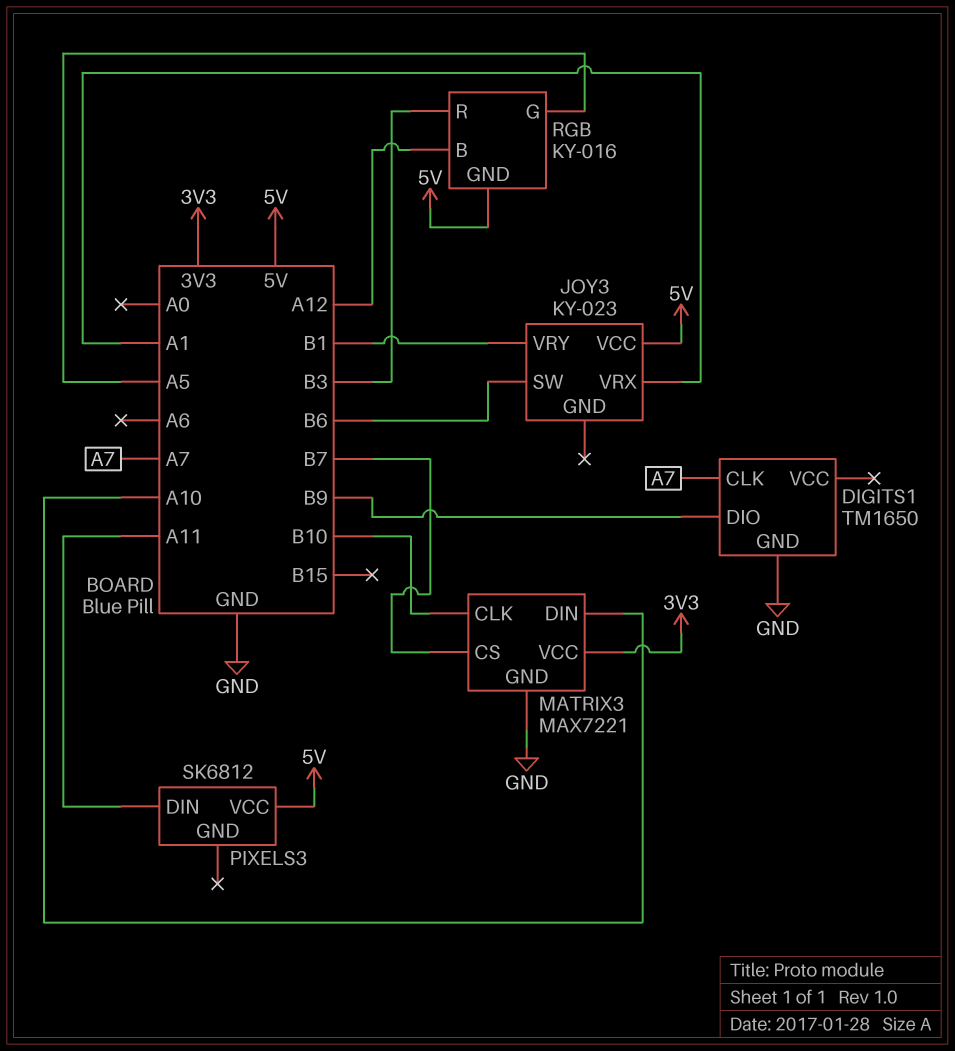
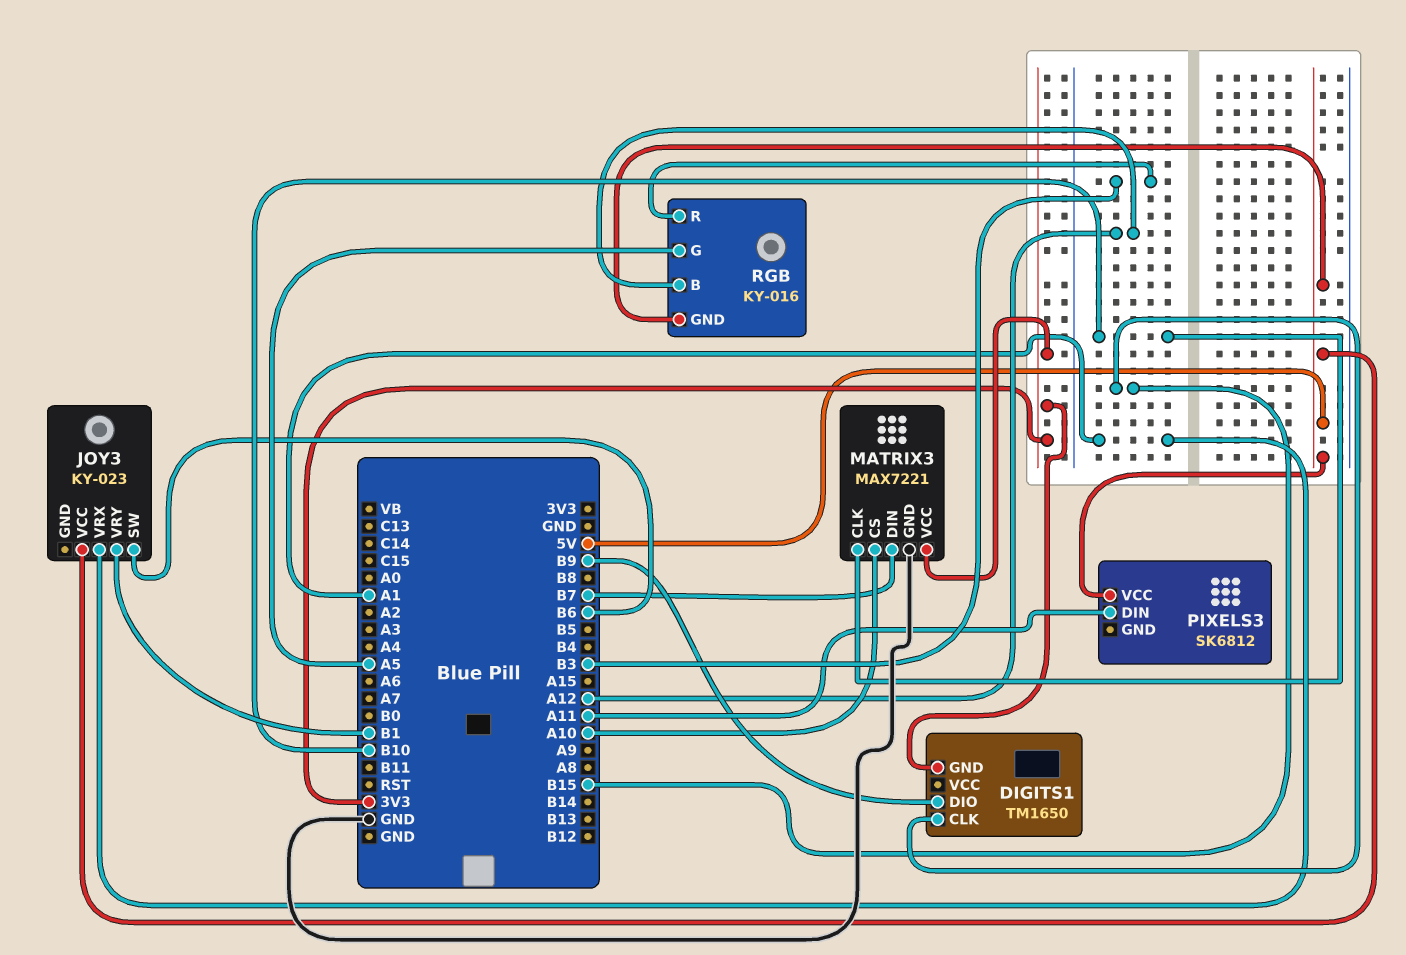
DIGITS1 pin CLK: A7 -> B15
DIGITS1 pin GND: GND -> 3V3
MATRIX3 pin CS: B7 -> A10
MATRIX3 pin DIN: A10 -> B7

